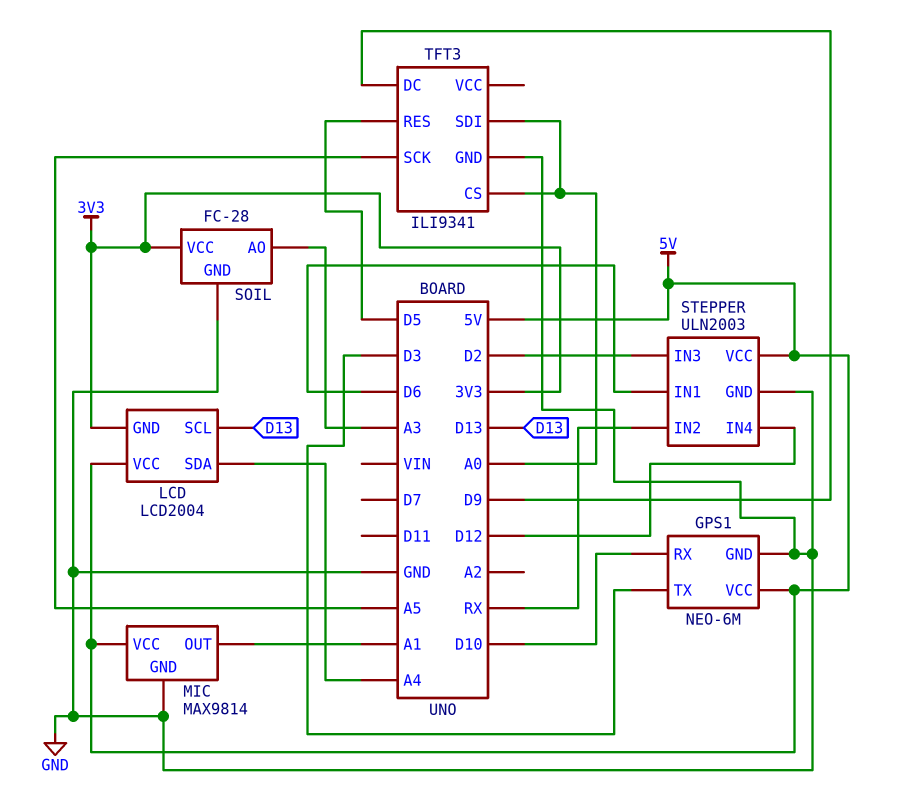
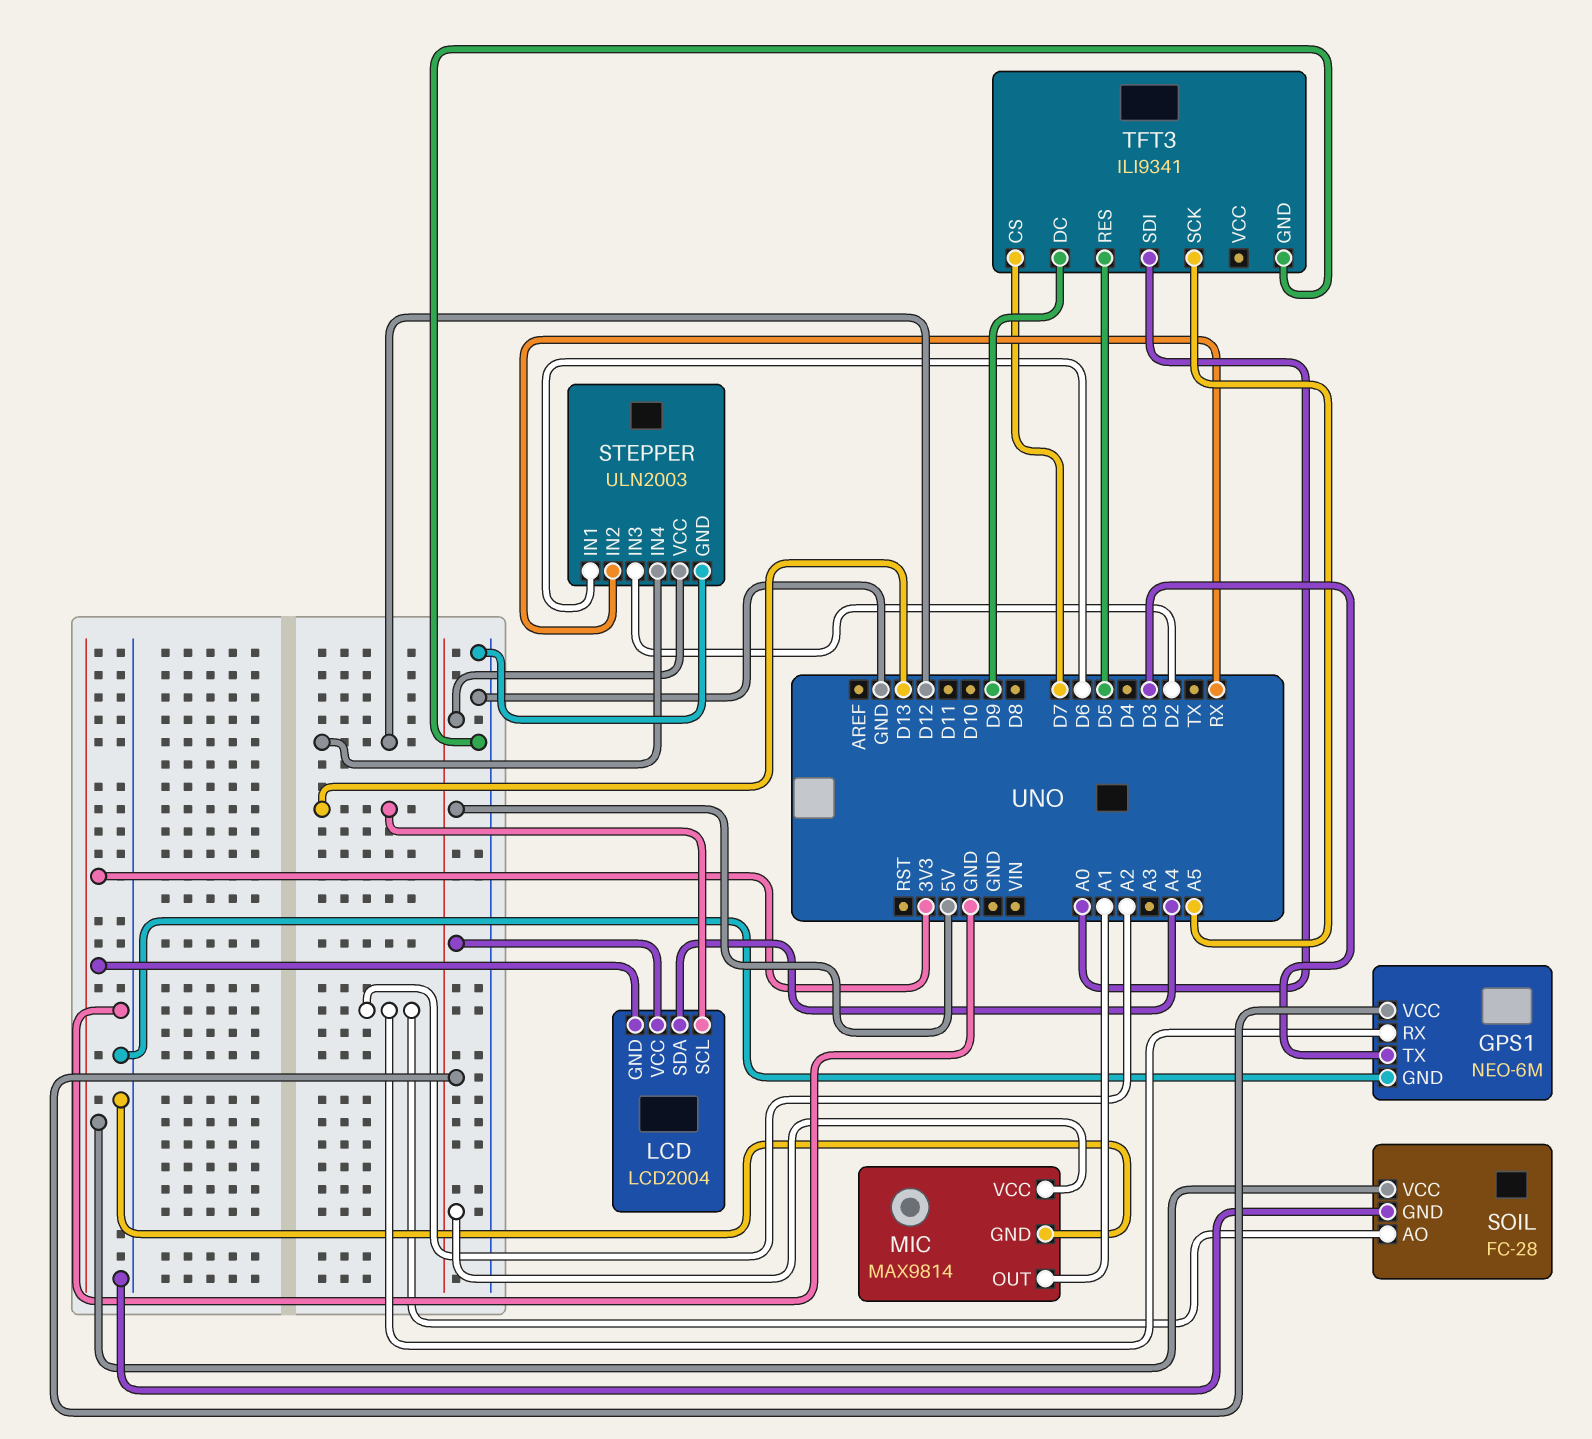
GPS1 pin RX: D10 -> A2
SOIL pin AO: A3 -> A2
TFT3 pin CS: A0 -> D7

